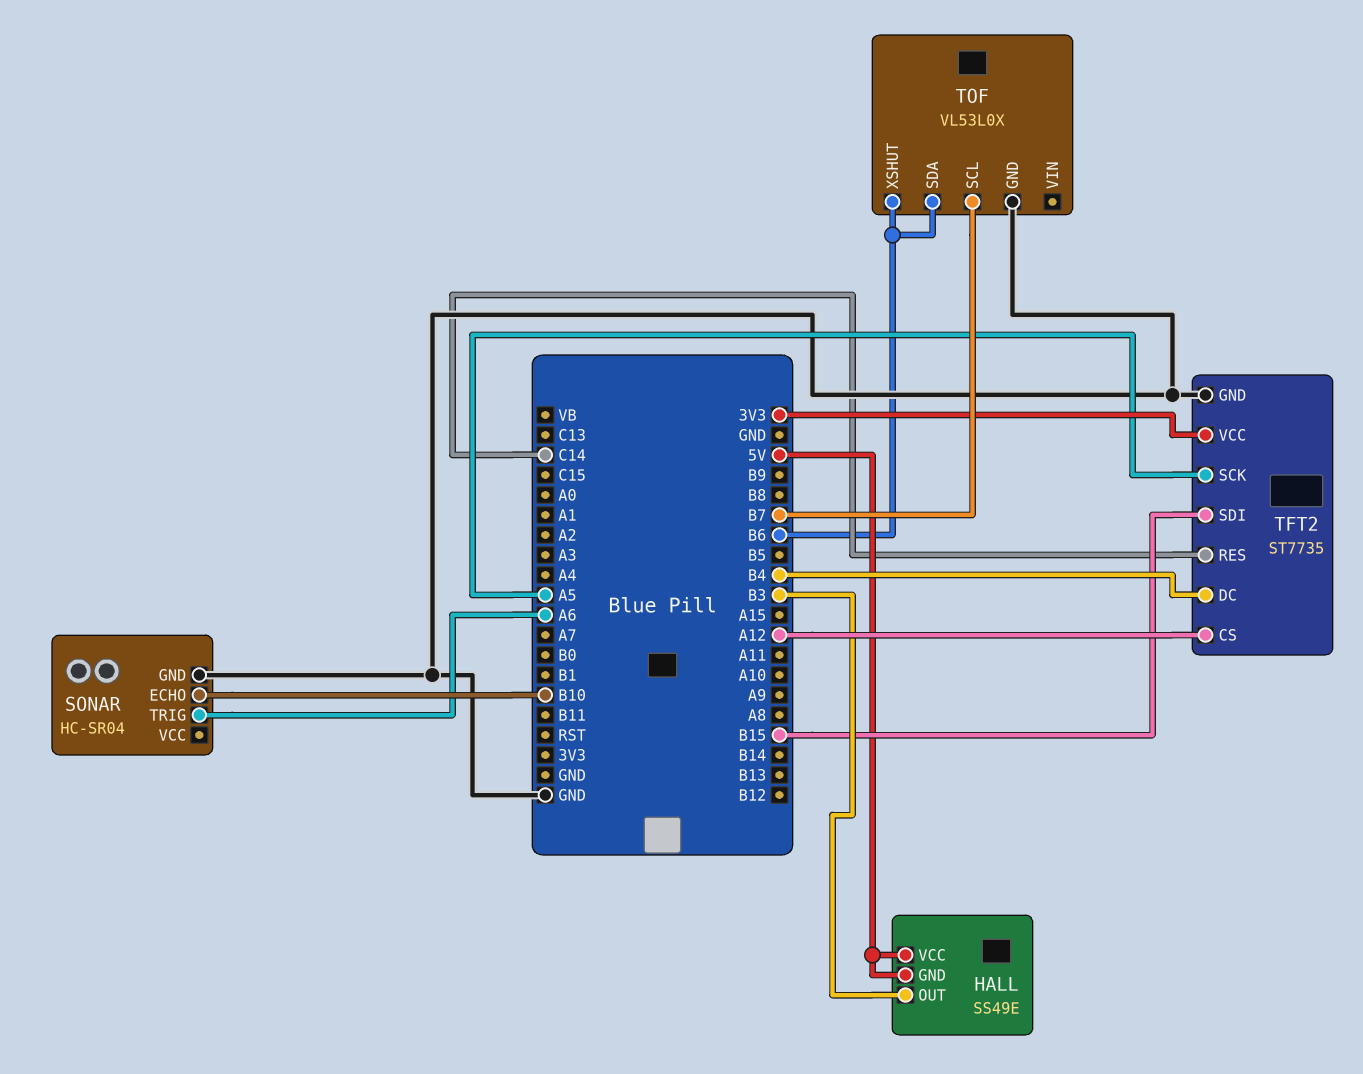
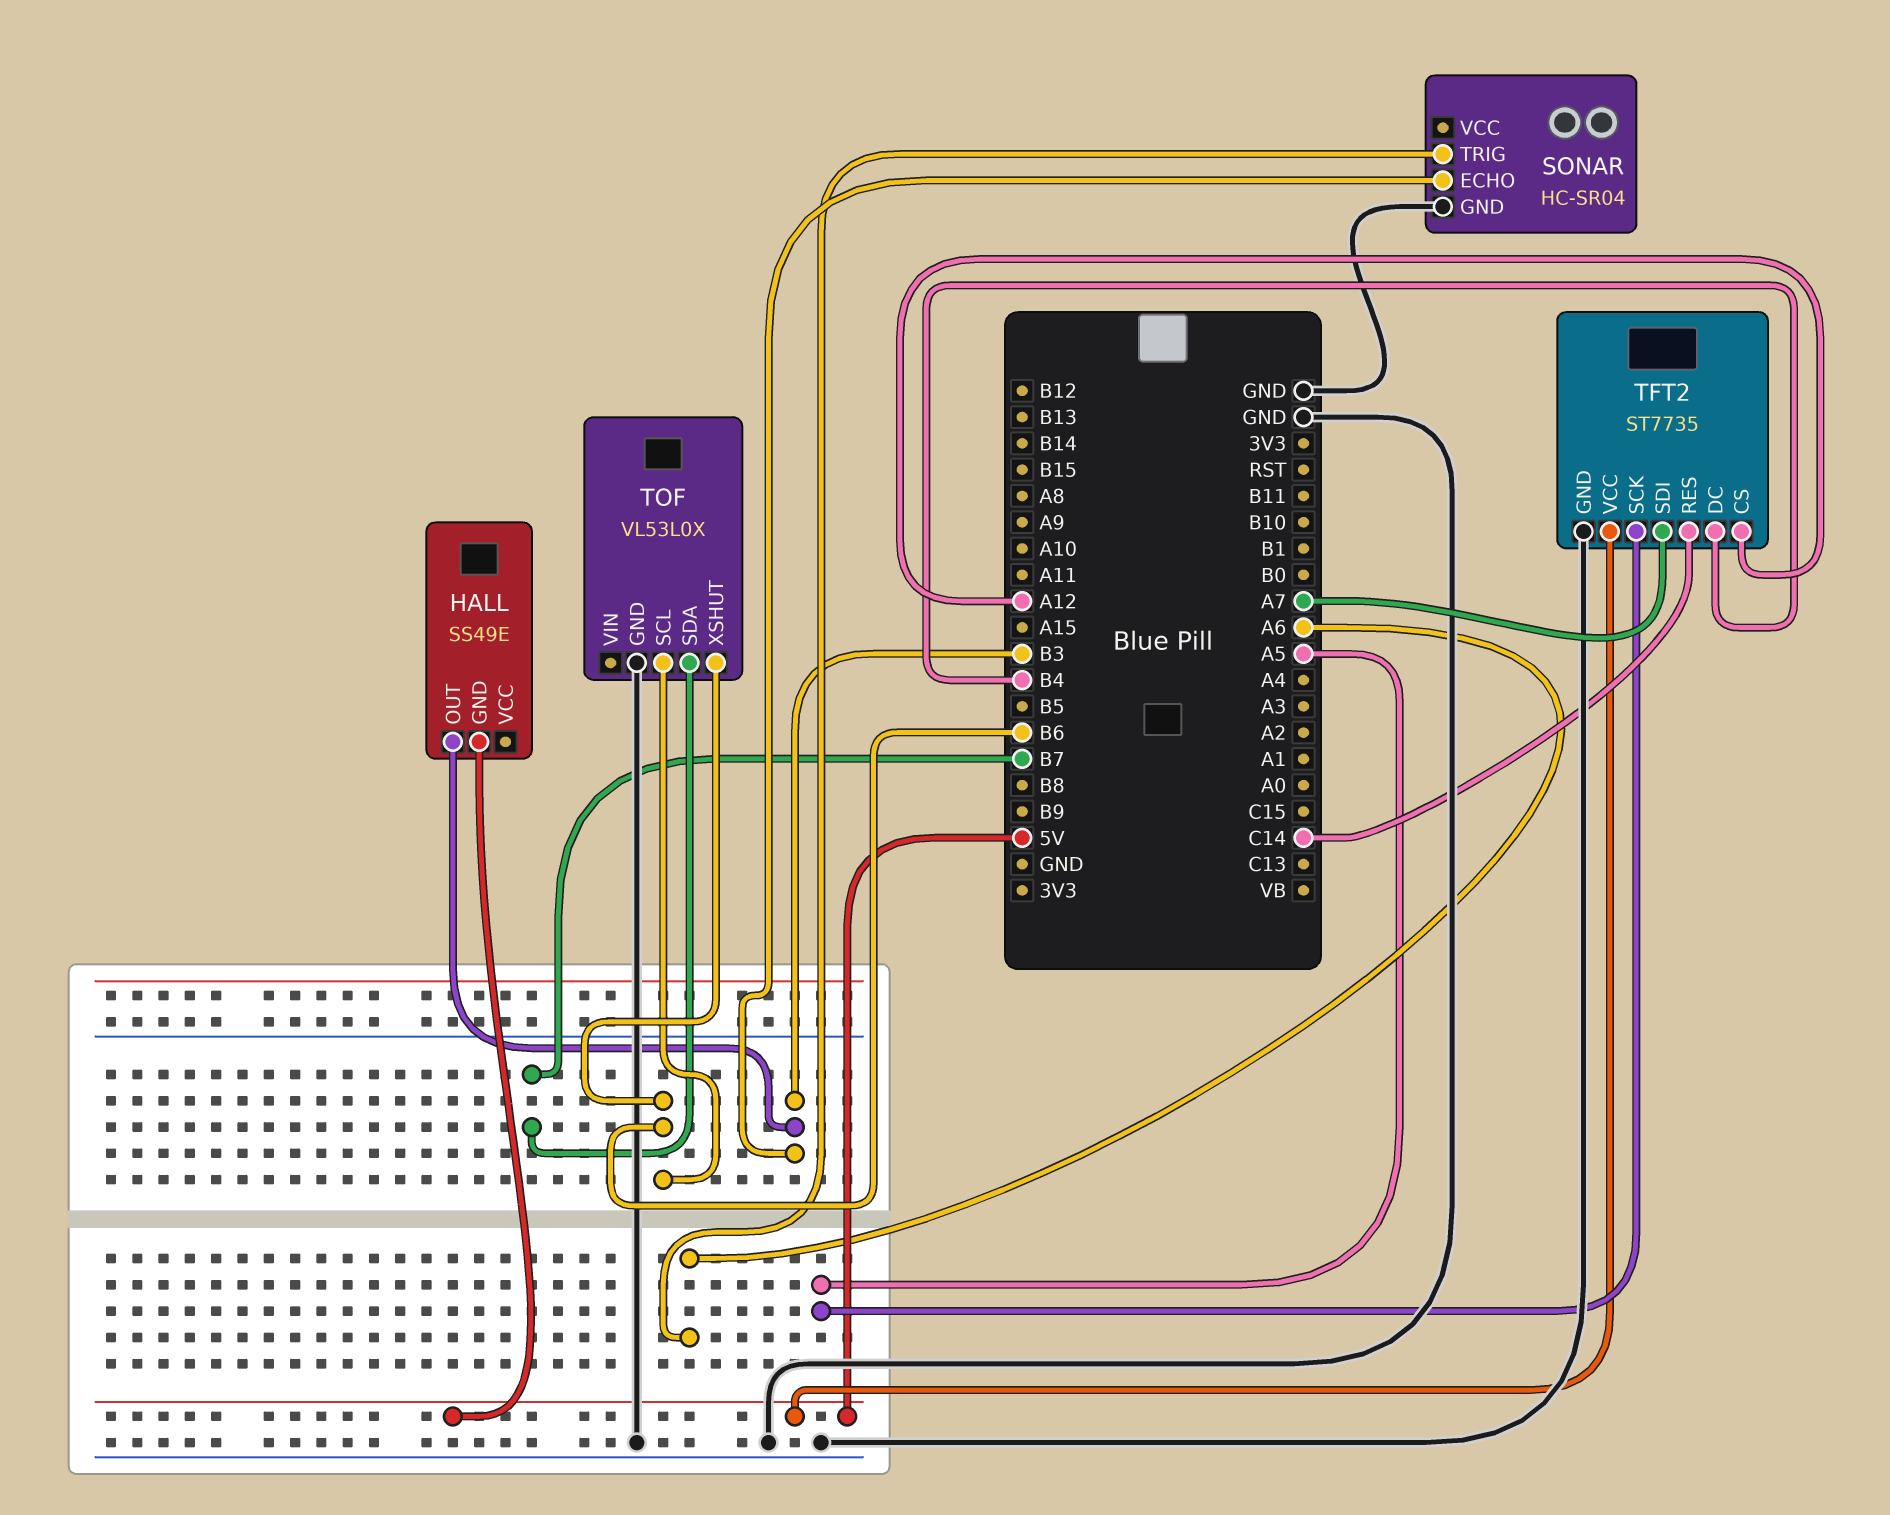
HALL pin VCC: 5V -> none
SONAR pin ECHO: B10 -> B3
TFT2 pin SDI: B15 -> A7
TFT2 pin VCC: 3V3 -> 5V
TOF pin SCL: B7 -> B6
TOF pin SDA: B6 -> B7

